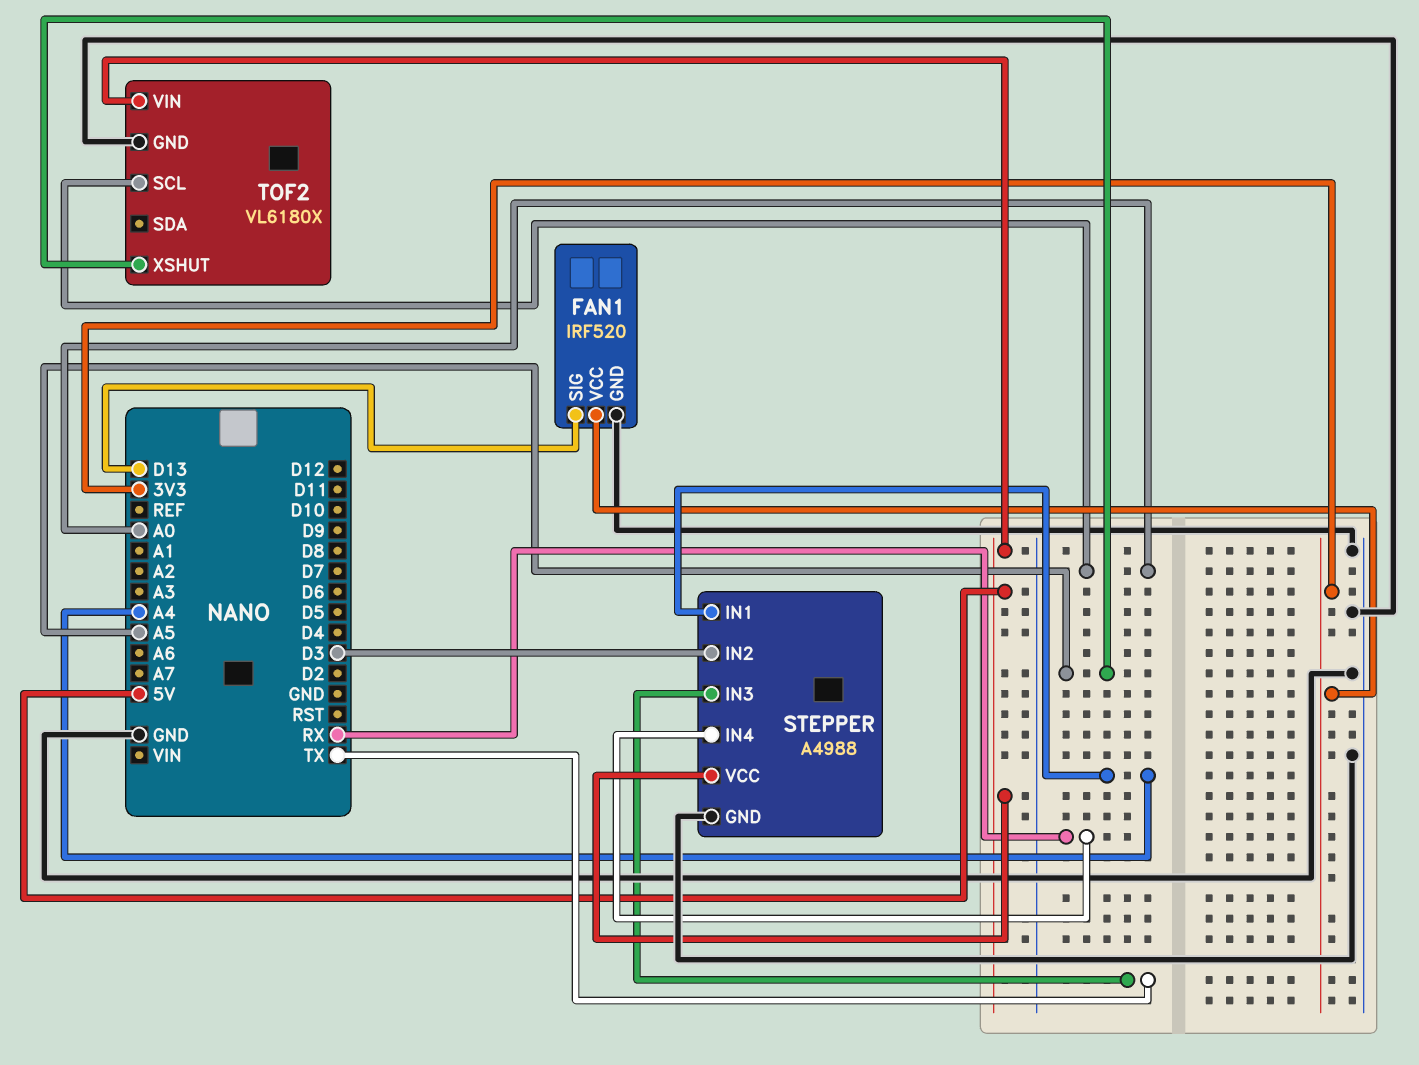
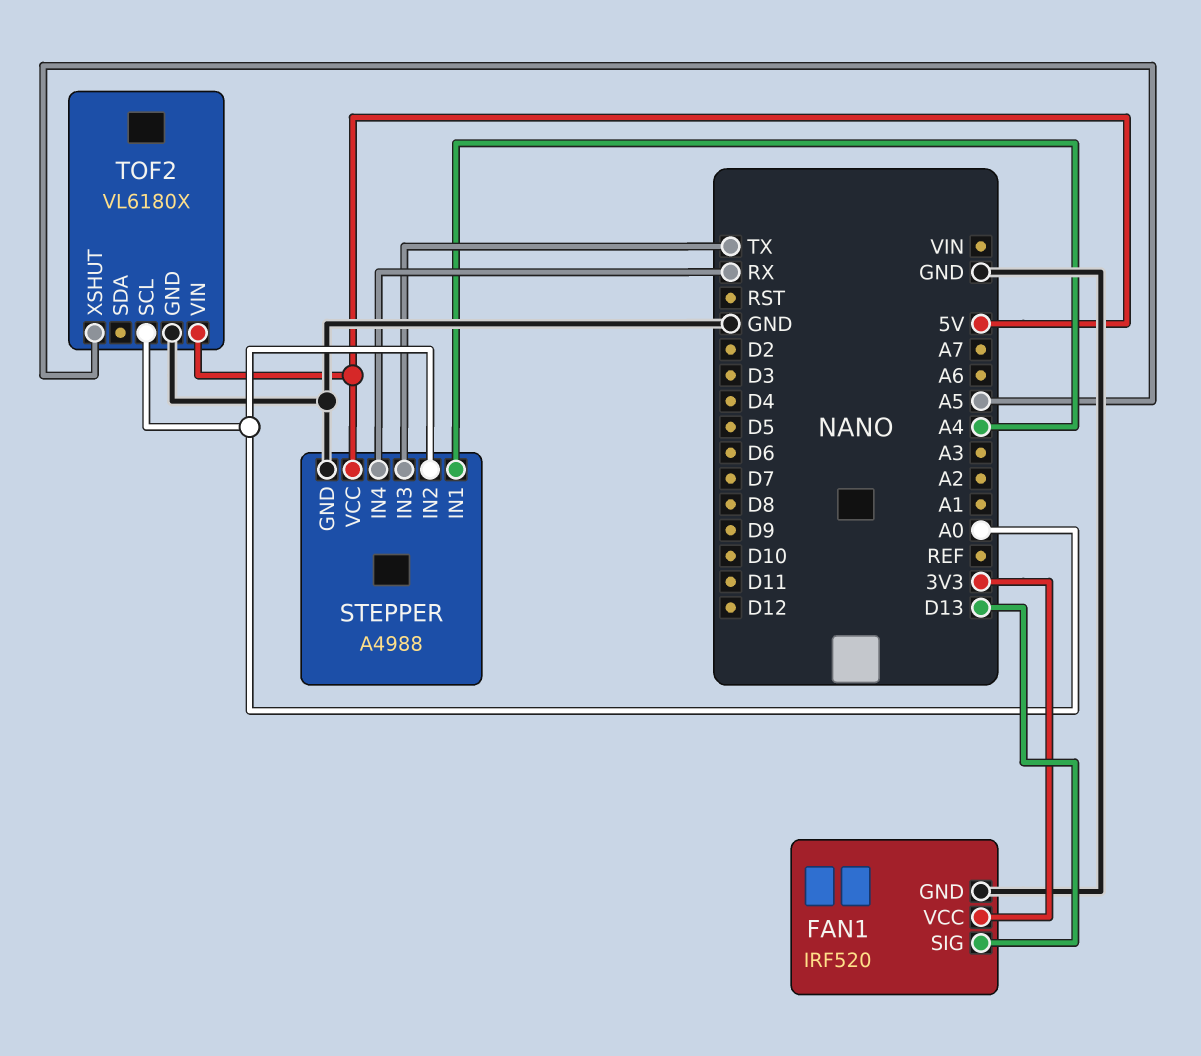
STEPPER pin IN2: D3 -> A0

